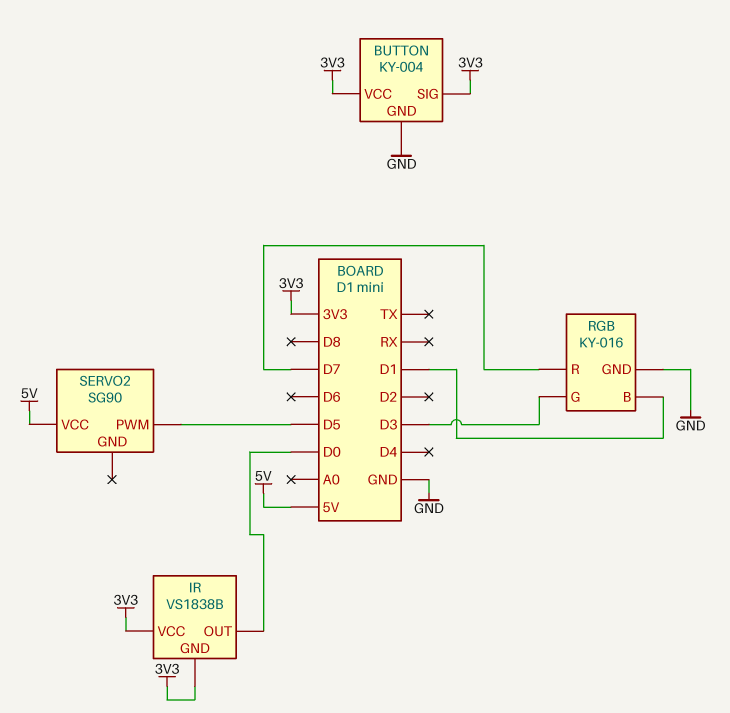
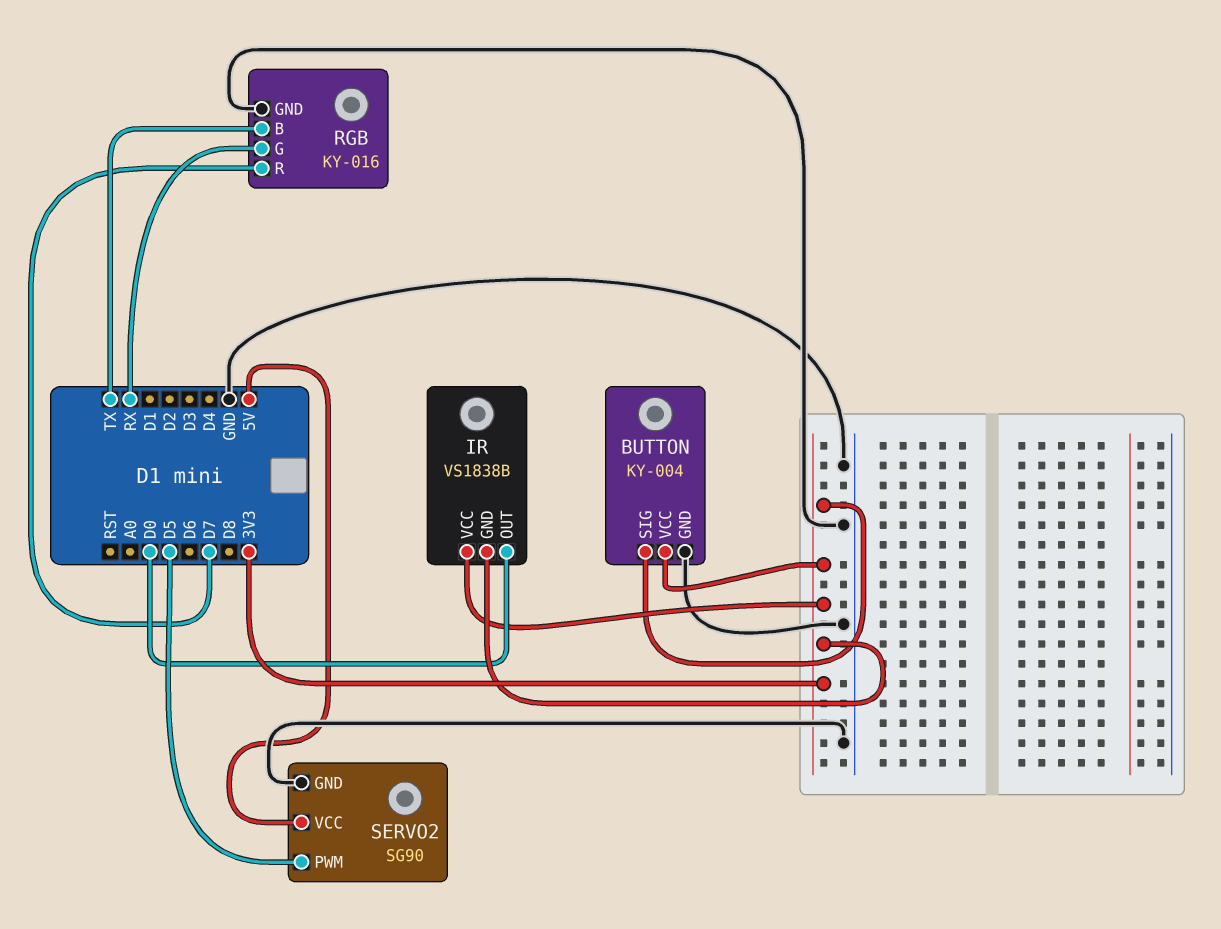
RGB pin B: D1 -> TX
RGB pin G: D3 -> RX
SERVO2 pin GND: none -> GND

